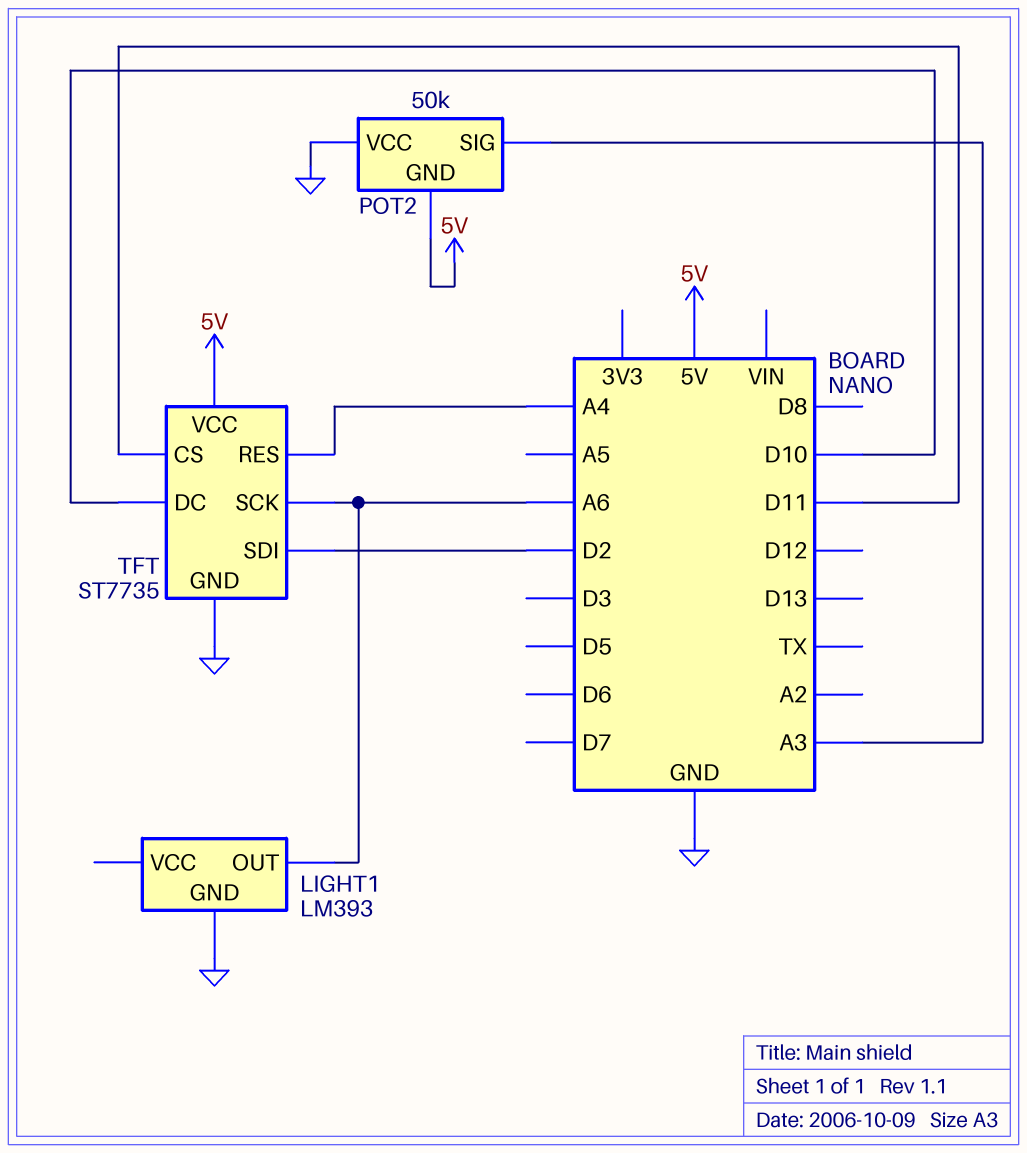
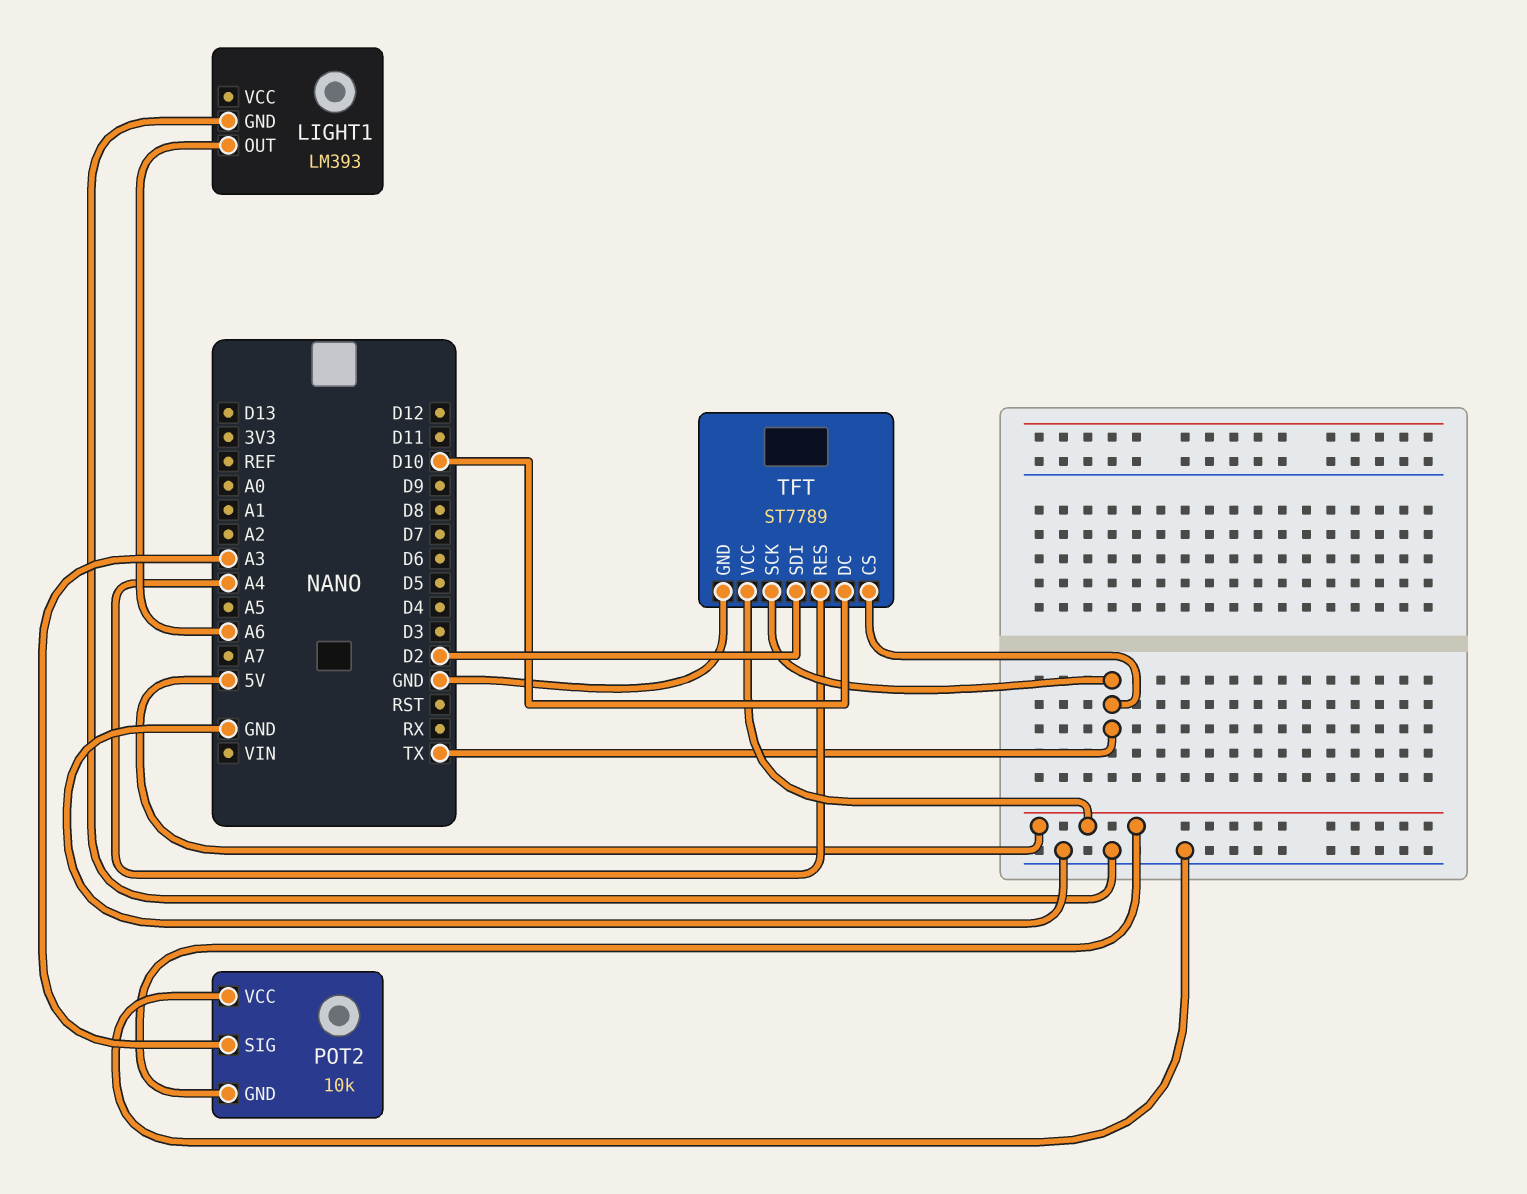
POT2: 50k -> 10k
TFT: ST7735 -> ST7789
TFT pin CS: D11 -> TX
TFT pin SCK: A6 -> TX

